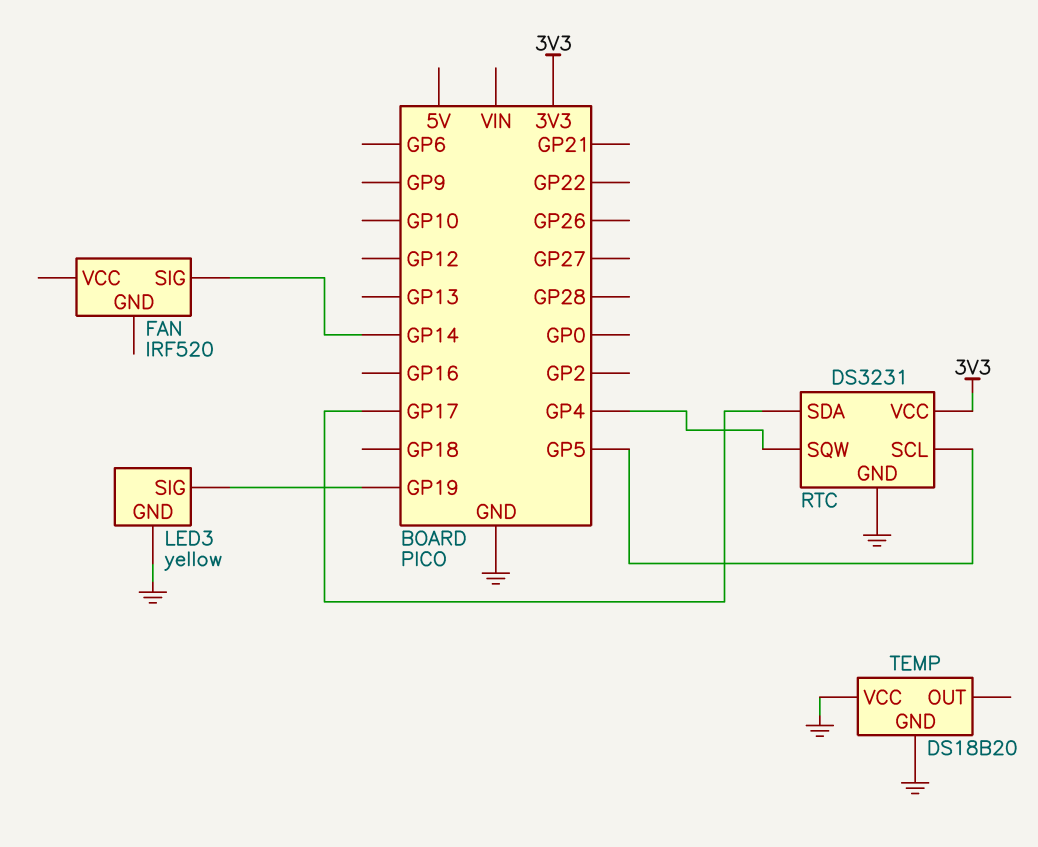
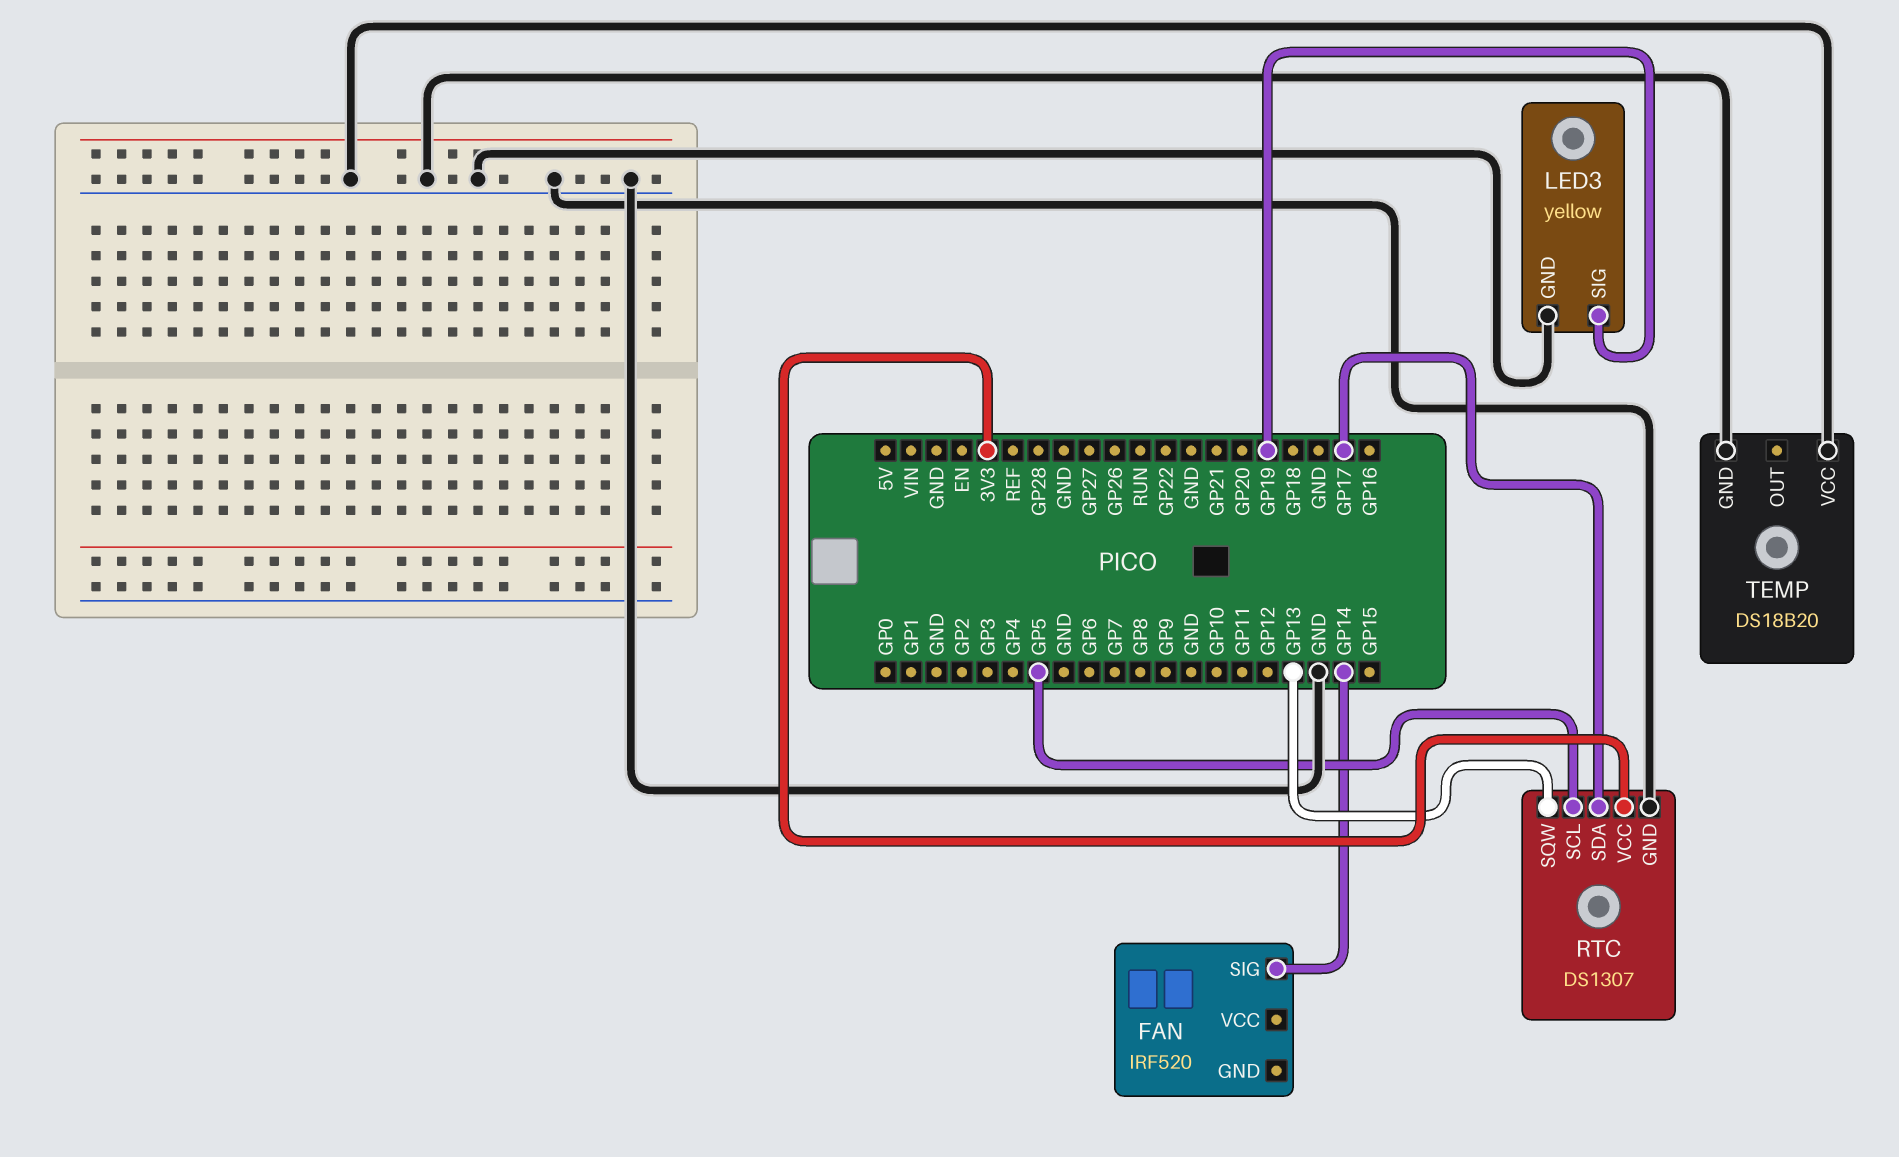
RTC: DS3231 -> DS1307
RTC pin SQW: GP4 -> GP13

